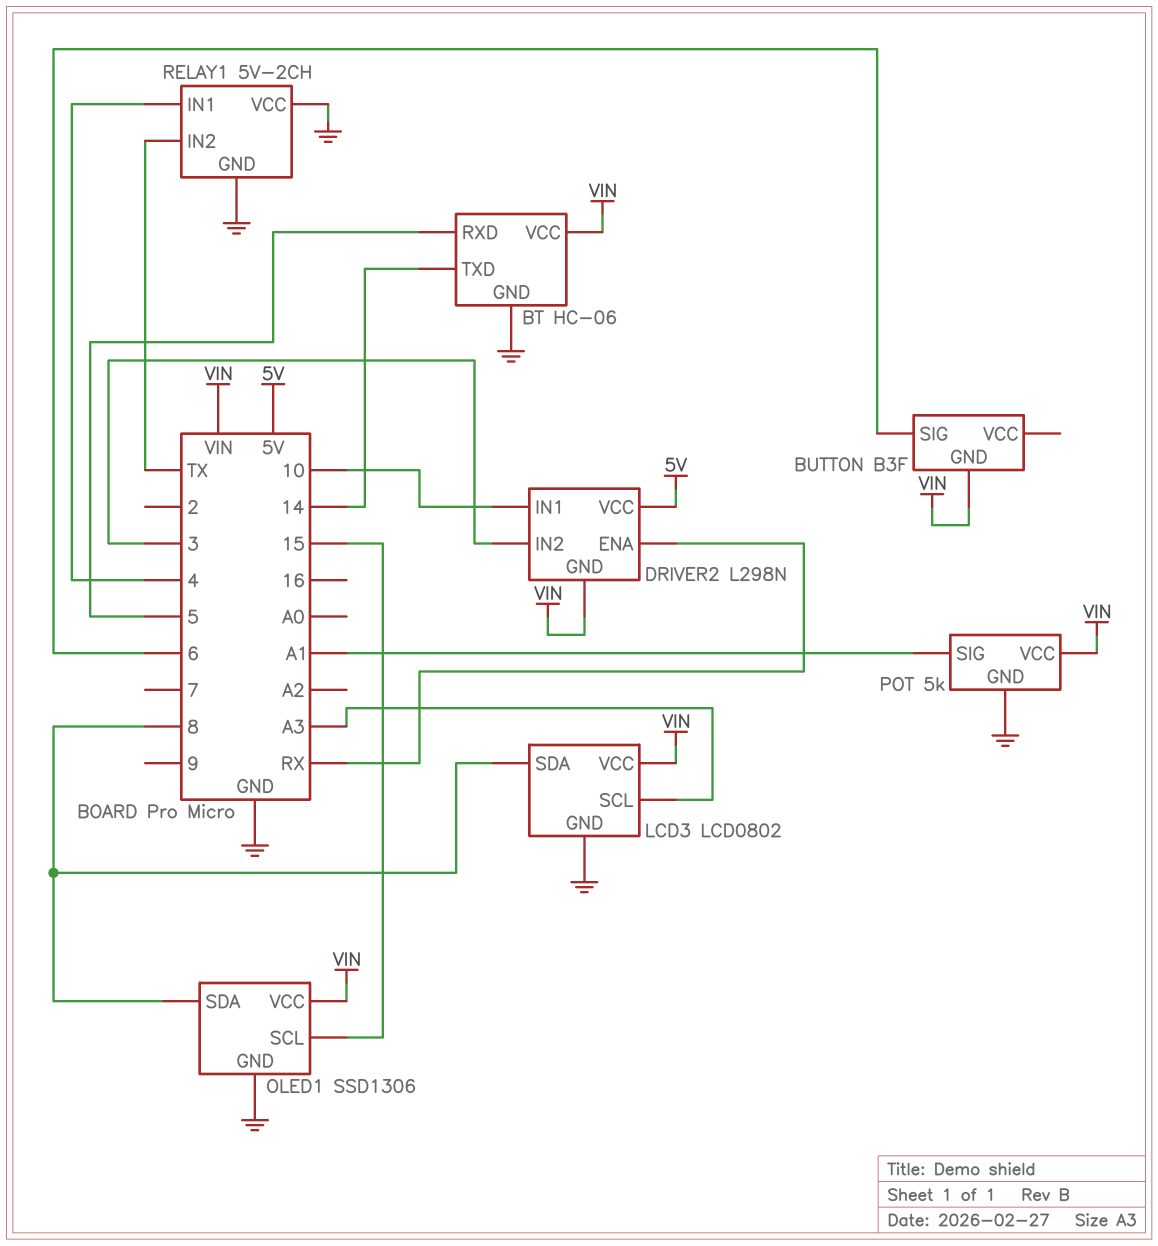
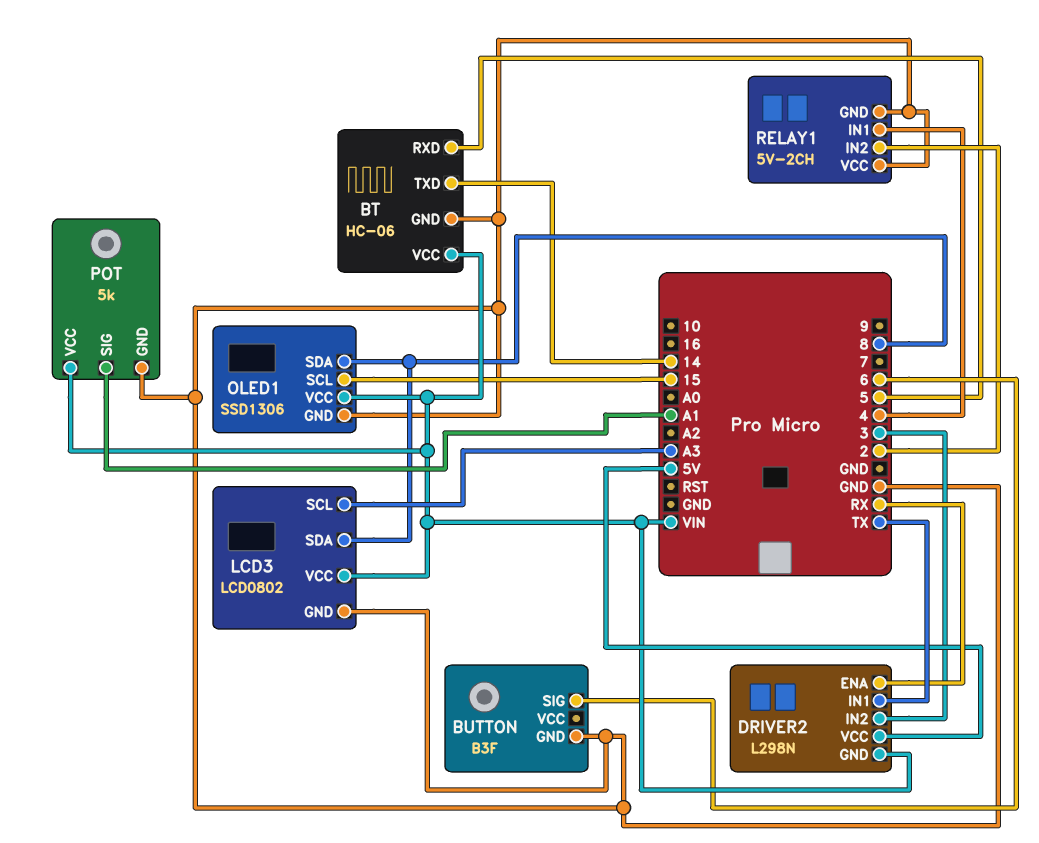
BUTTON pin GND: VIN -> GND
DRIVER2 pin IN1: 10 -> TX
RELAY1 pin IN2: TX -> 2

